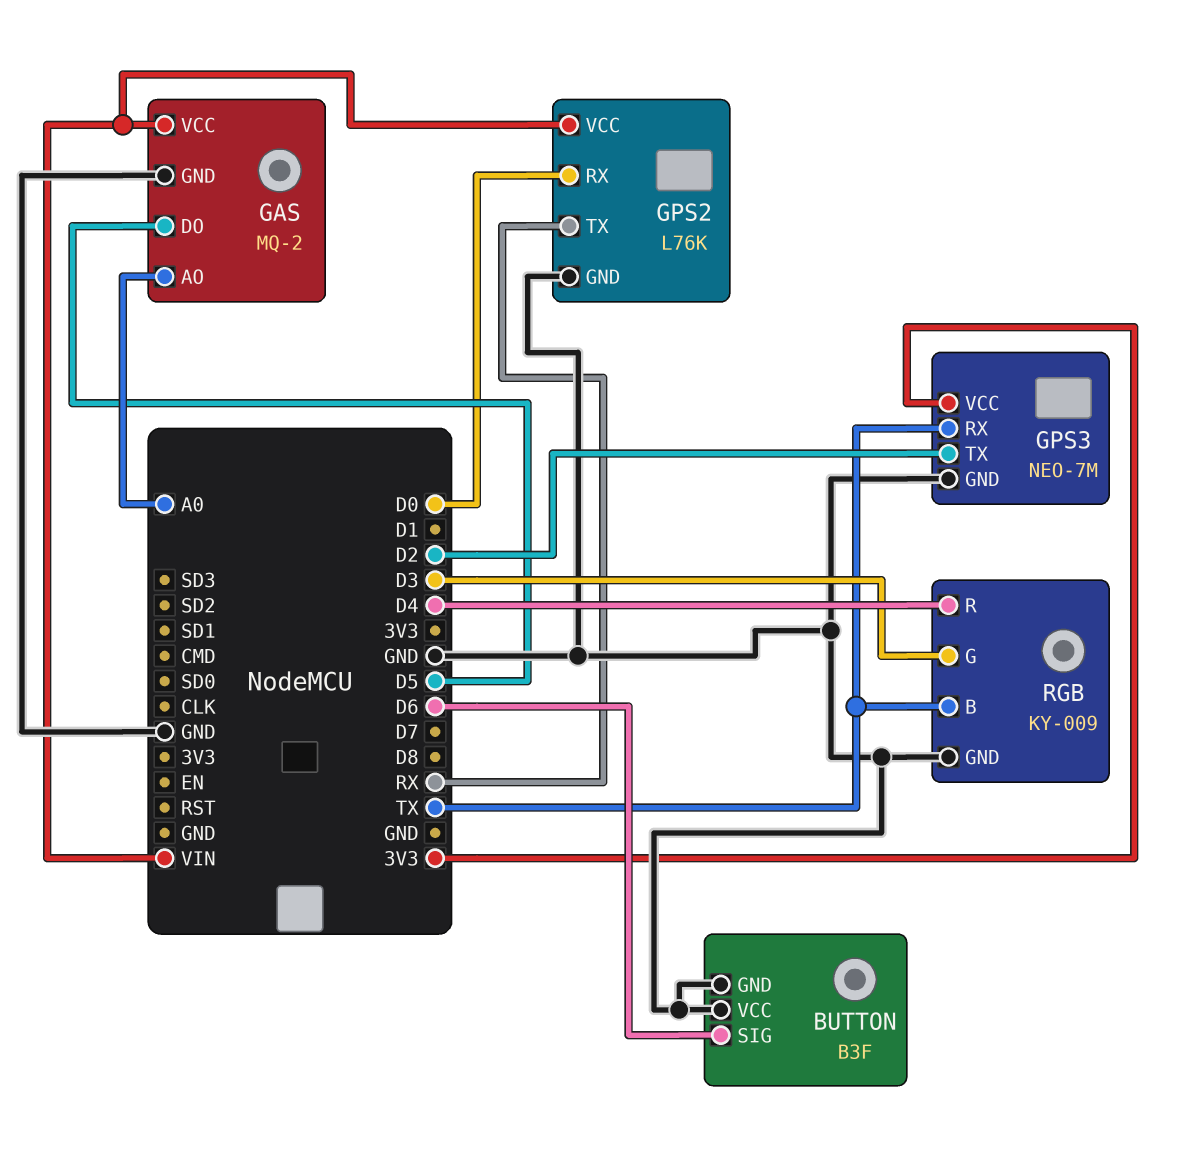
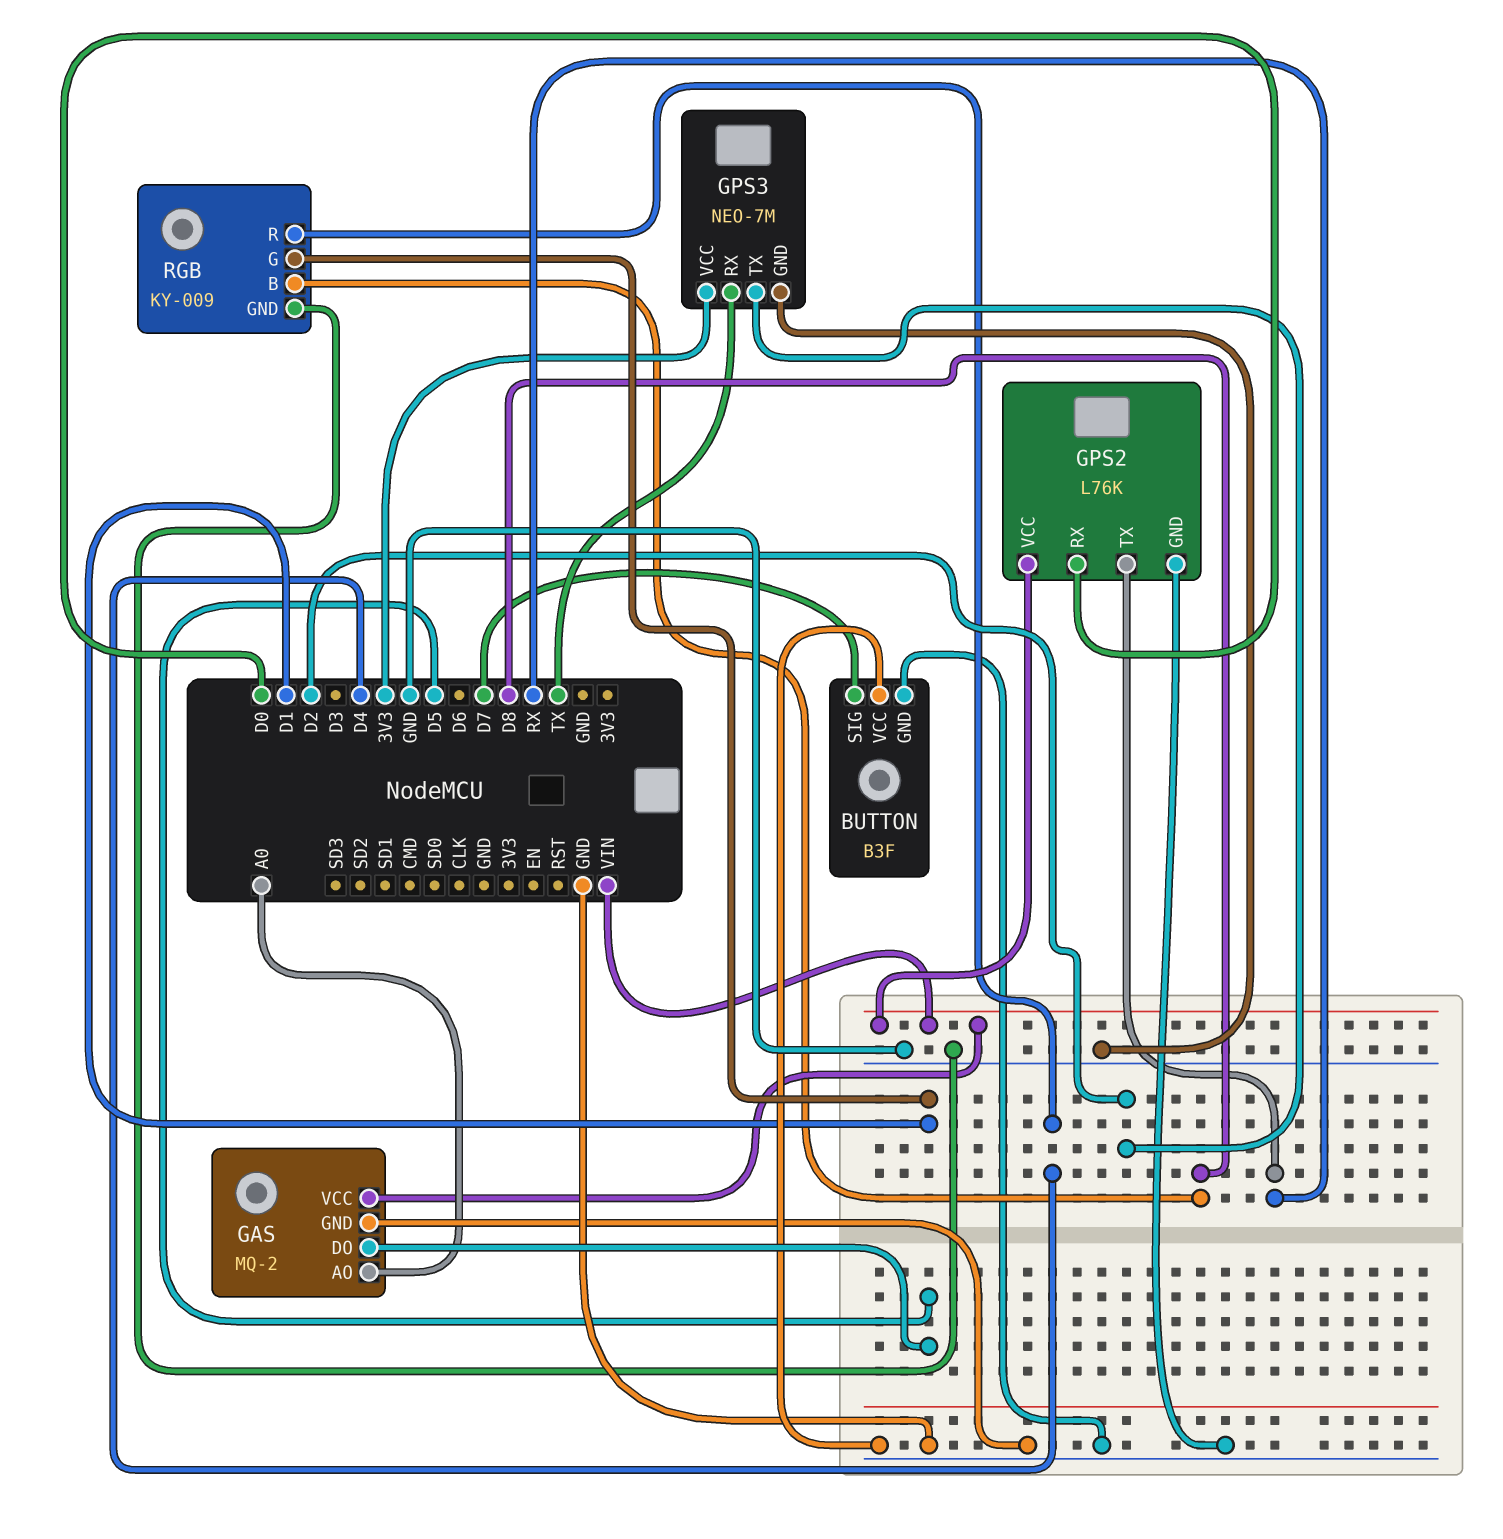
BUTTON pin SIG: D6 -> D7
RGB pin B: TX -> D8
RGB pin G: D3 -> D1

